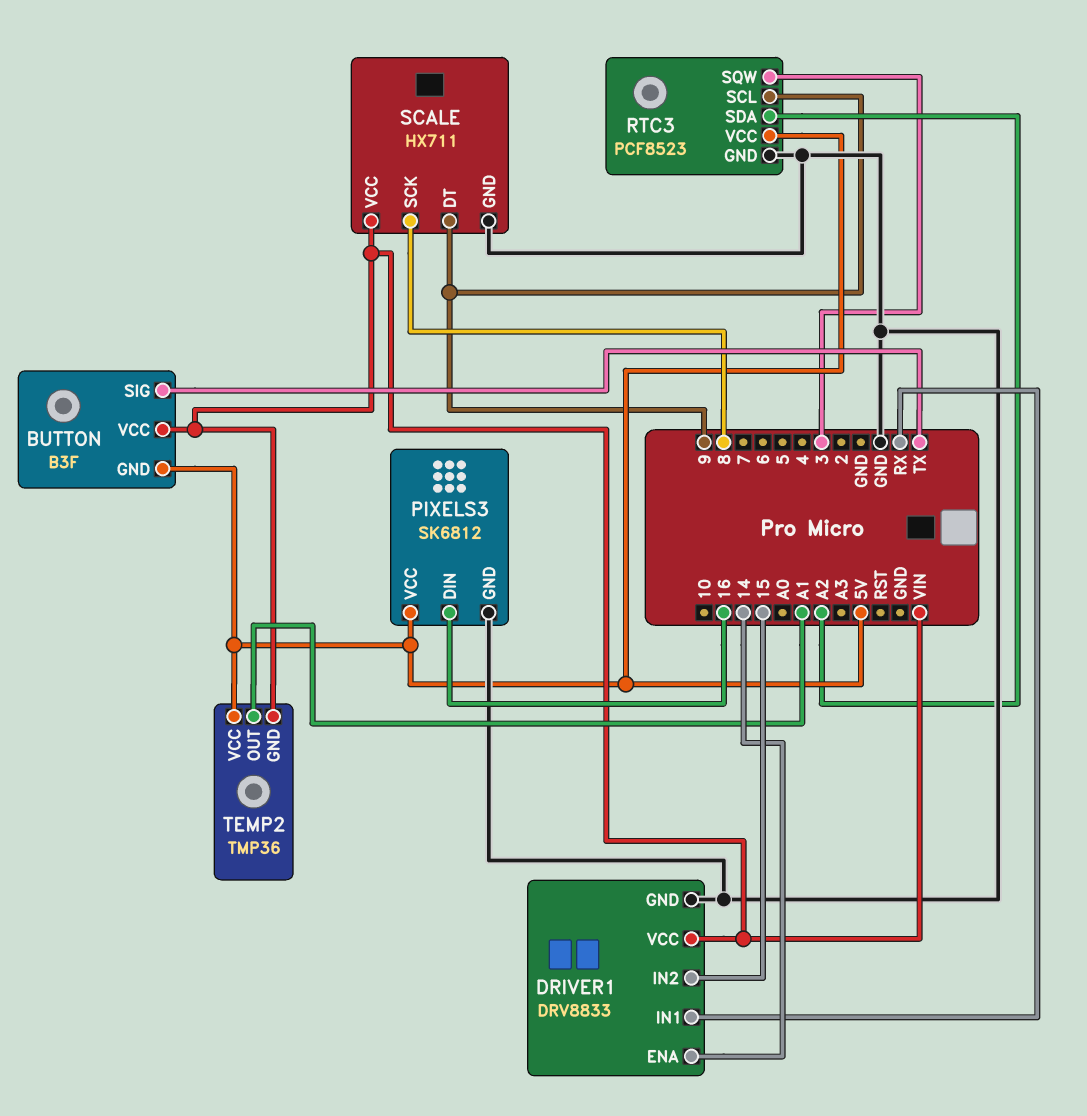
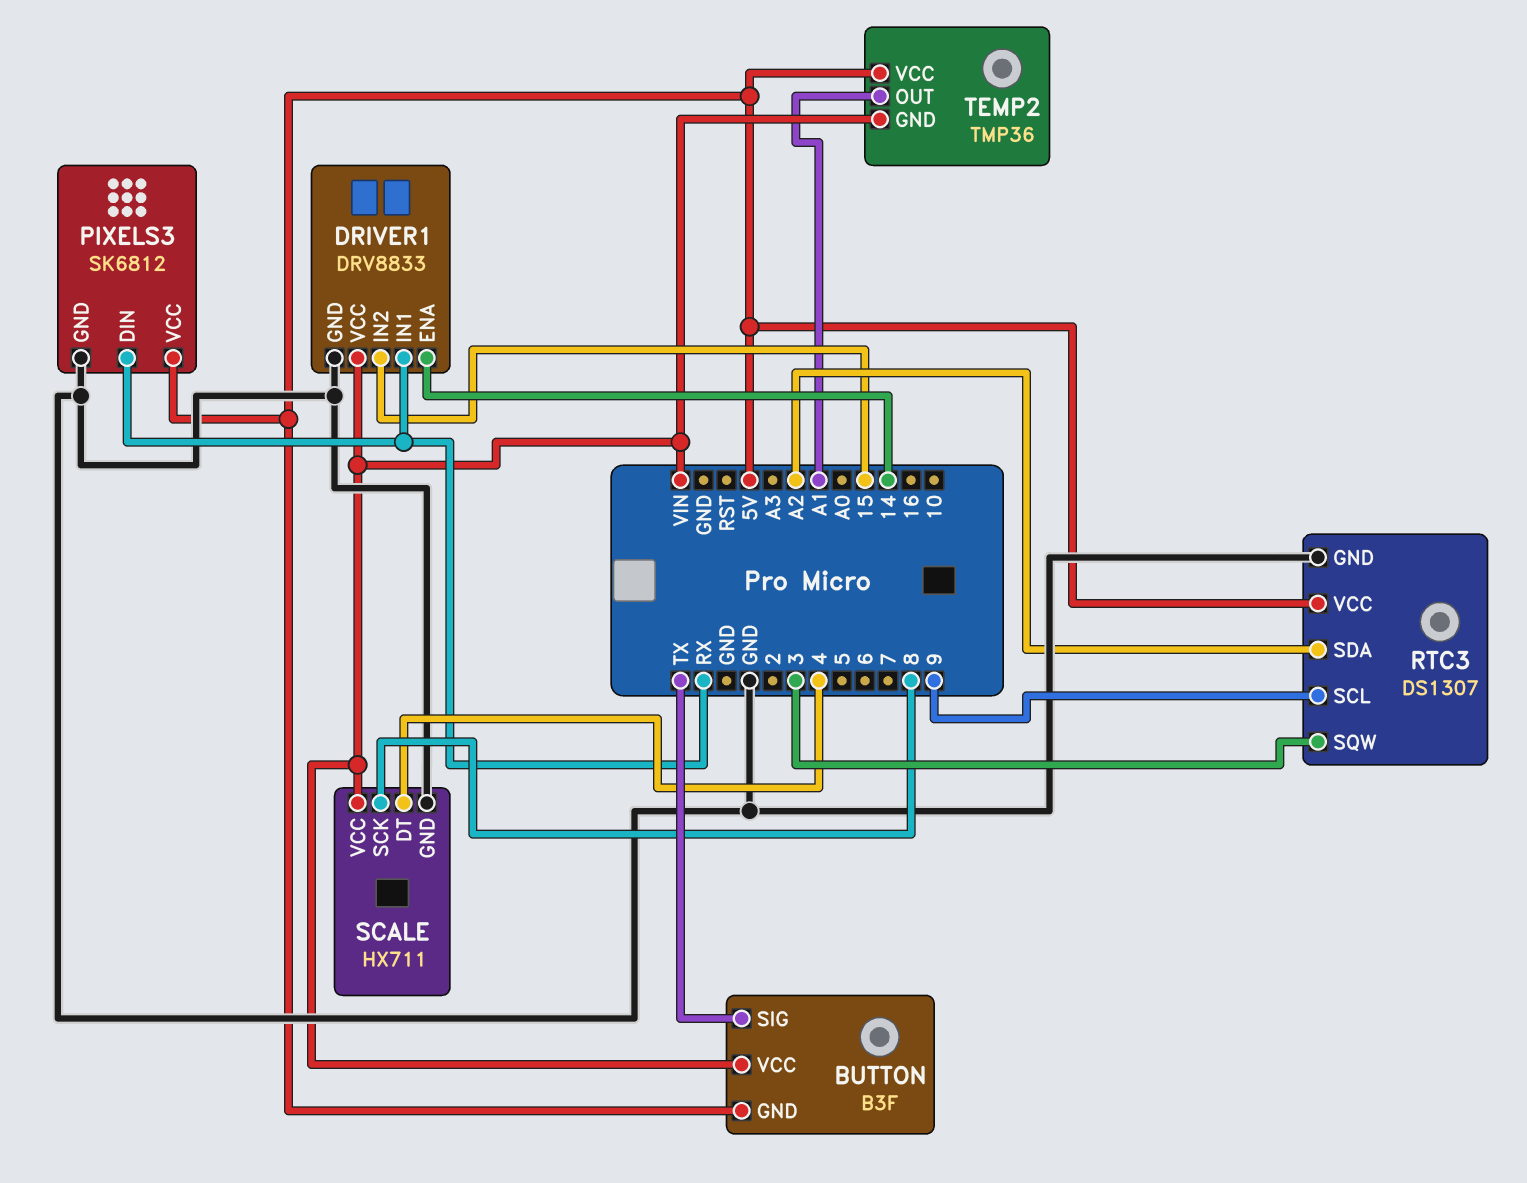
PIXELS3 pin DIN: 16 -> RX
RTC3: PCF8523 -> DS1307
SCALE pin DT: 9 -> 4

